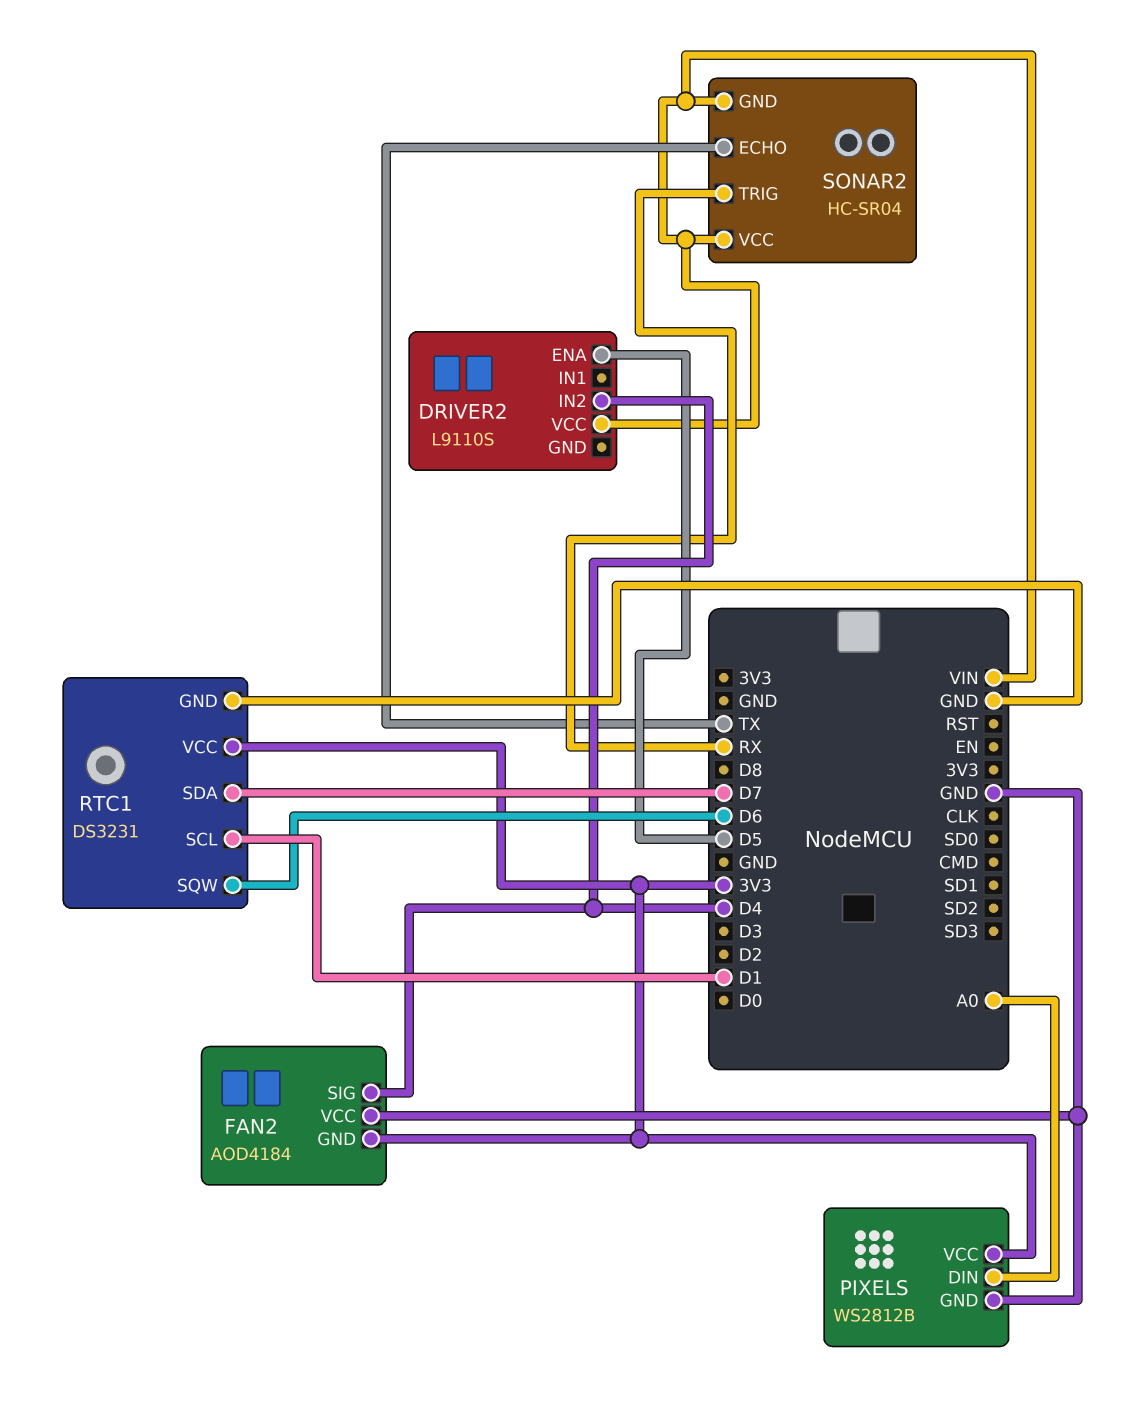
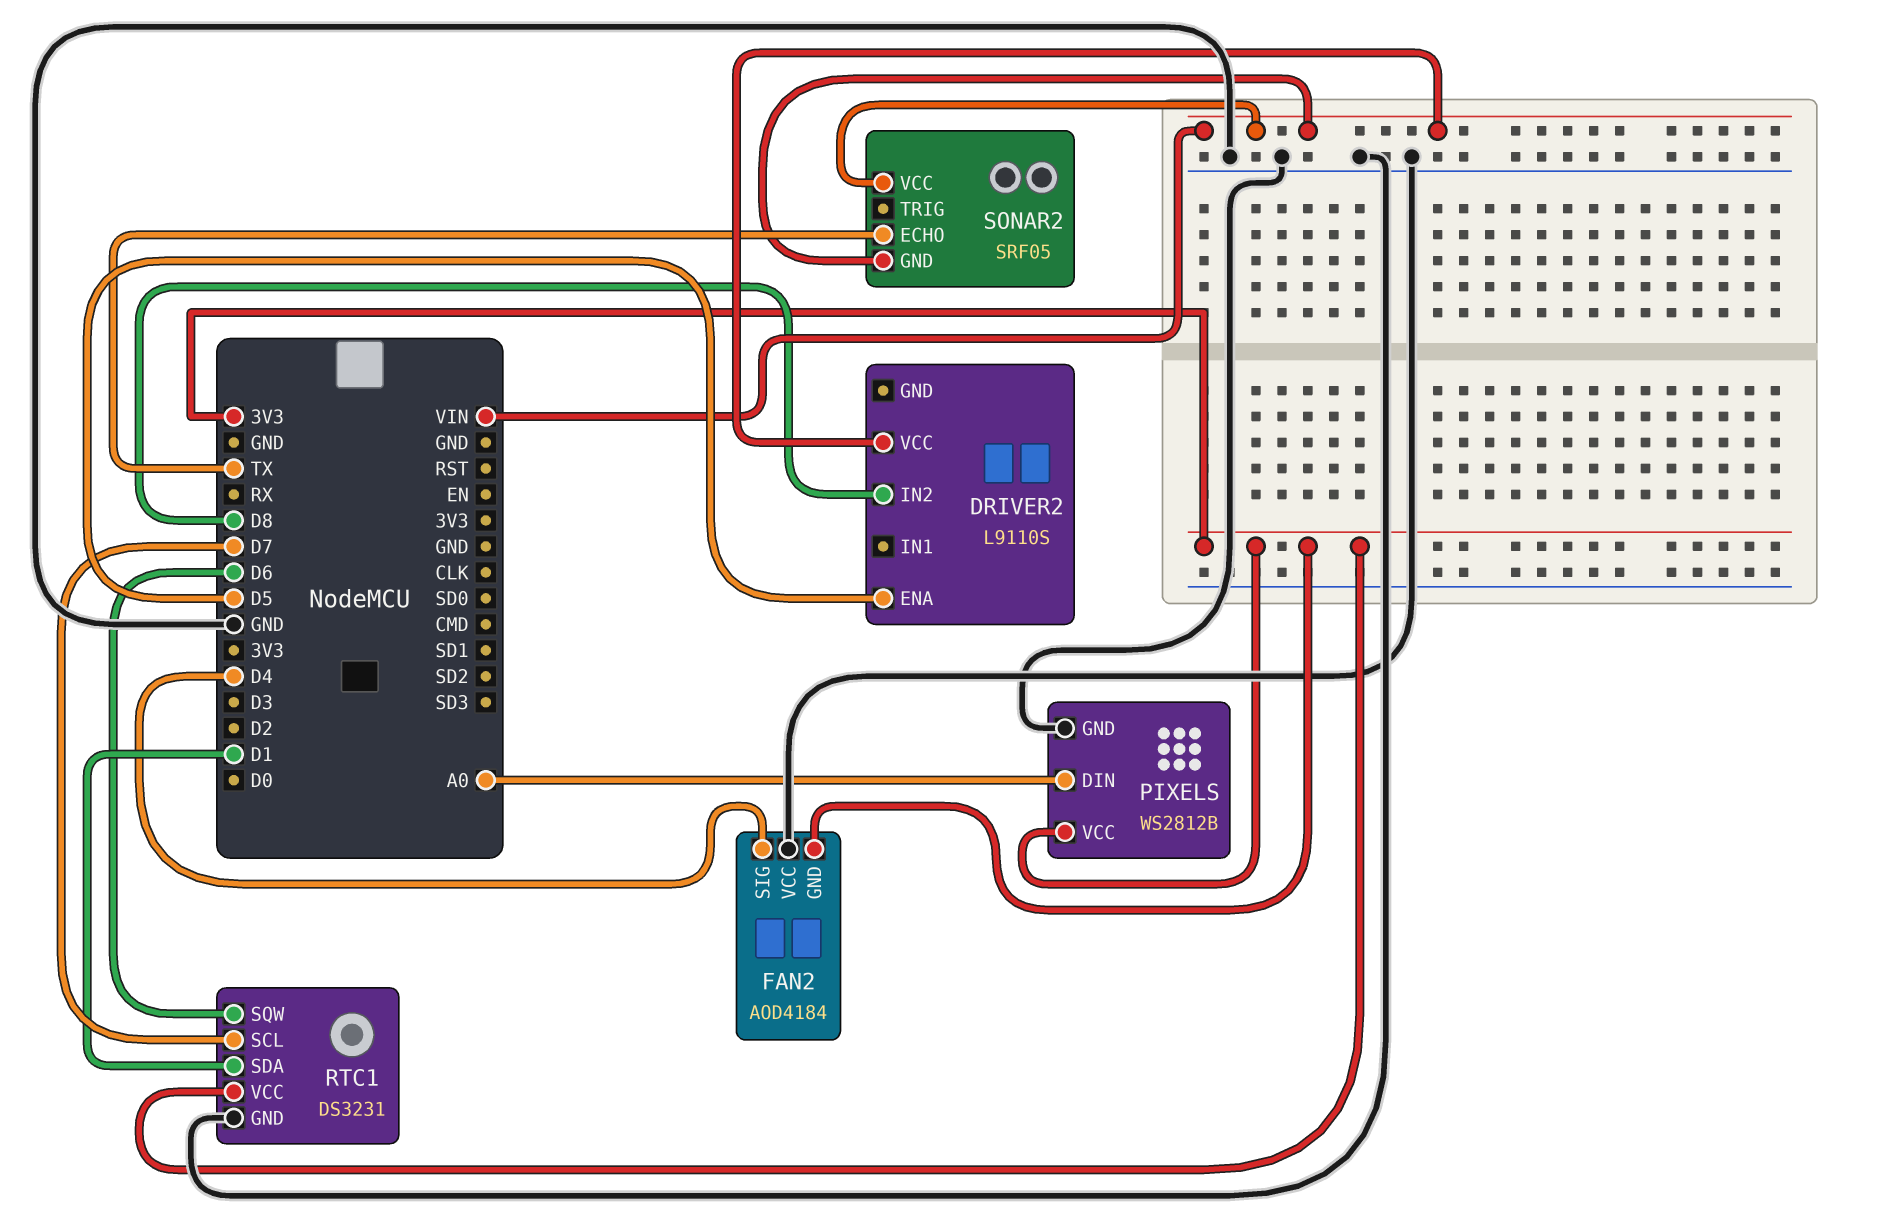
DRIVER2 pin IN2: D4 -> D8
RTC1 pin SCL: D1 -> D7
RTC1 pin SDA: D7 -> D1
SONAR2: HC-SR04 -> SRF05
SONAR2 pin TRIG: RX -> none

